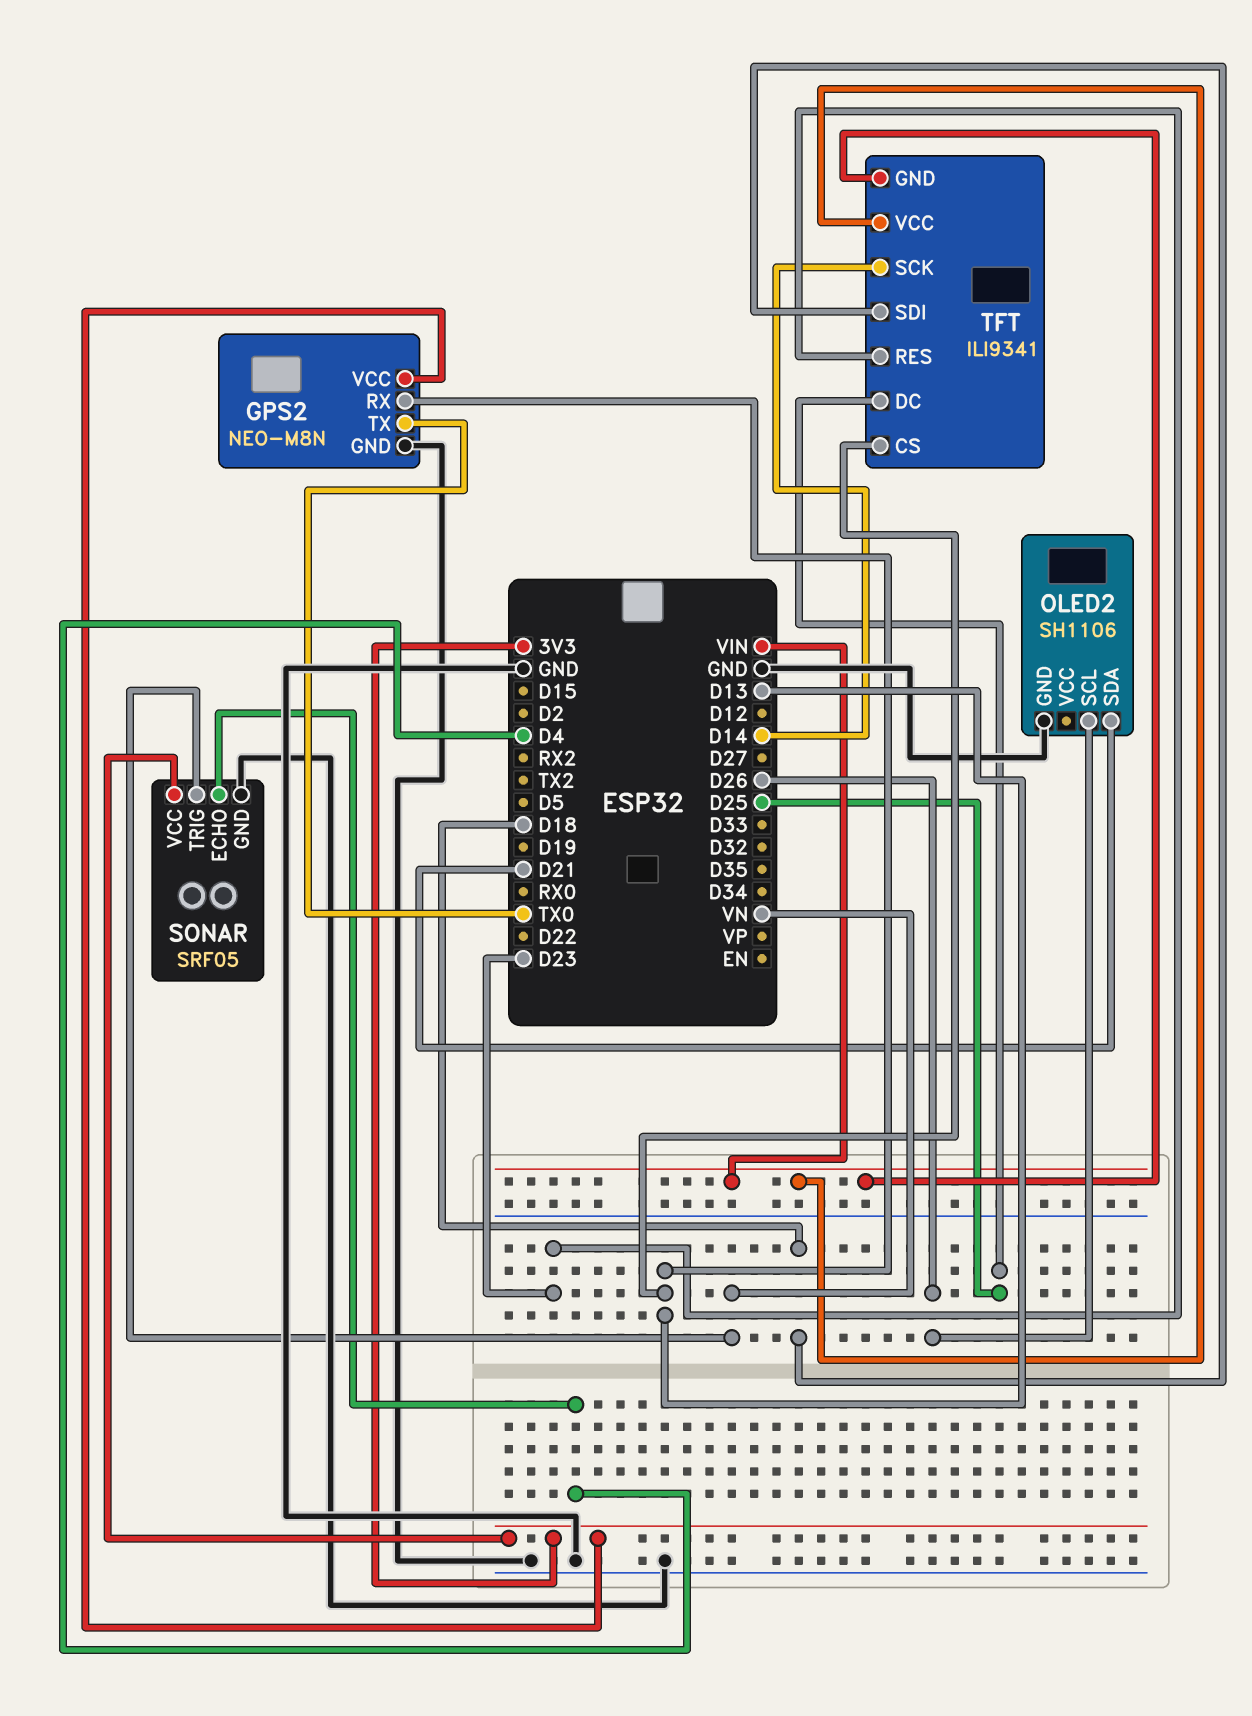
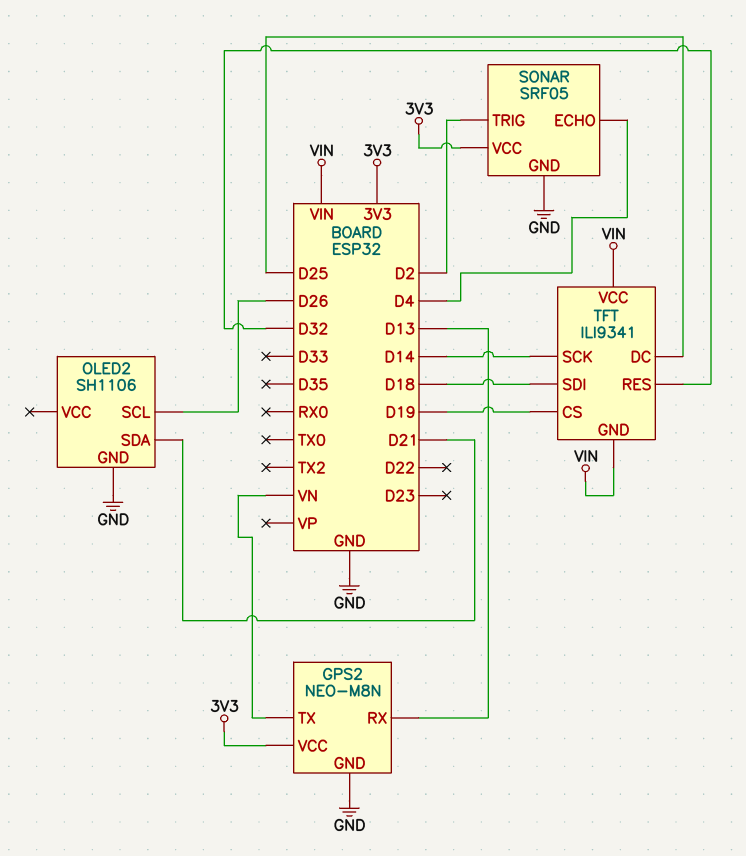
GPS2 pin TX: TX0 -> VN
SONAR pin TRIG: VN -> D2
TFT pin CS: D13 -> D19
TFT pin RES: D23 -> D32

